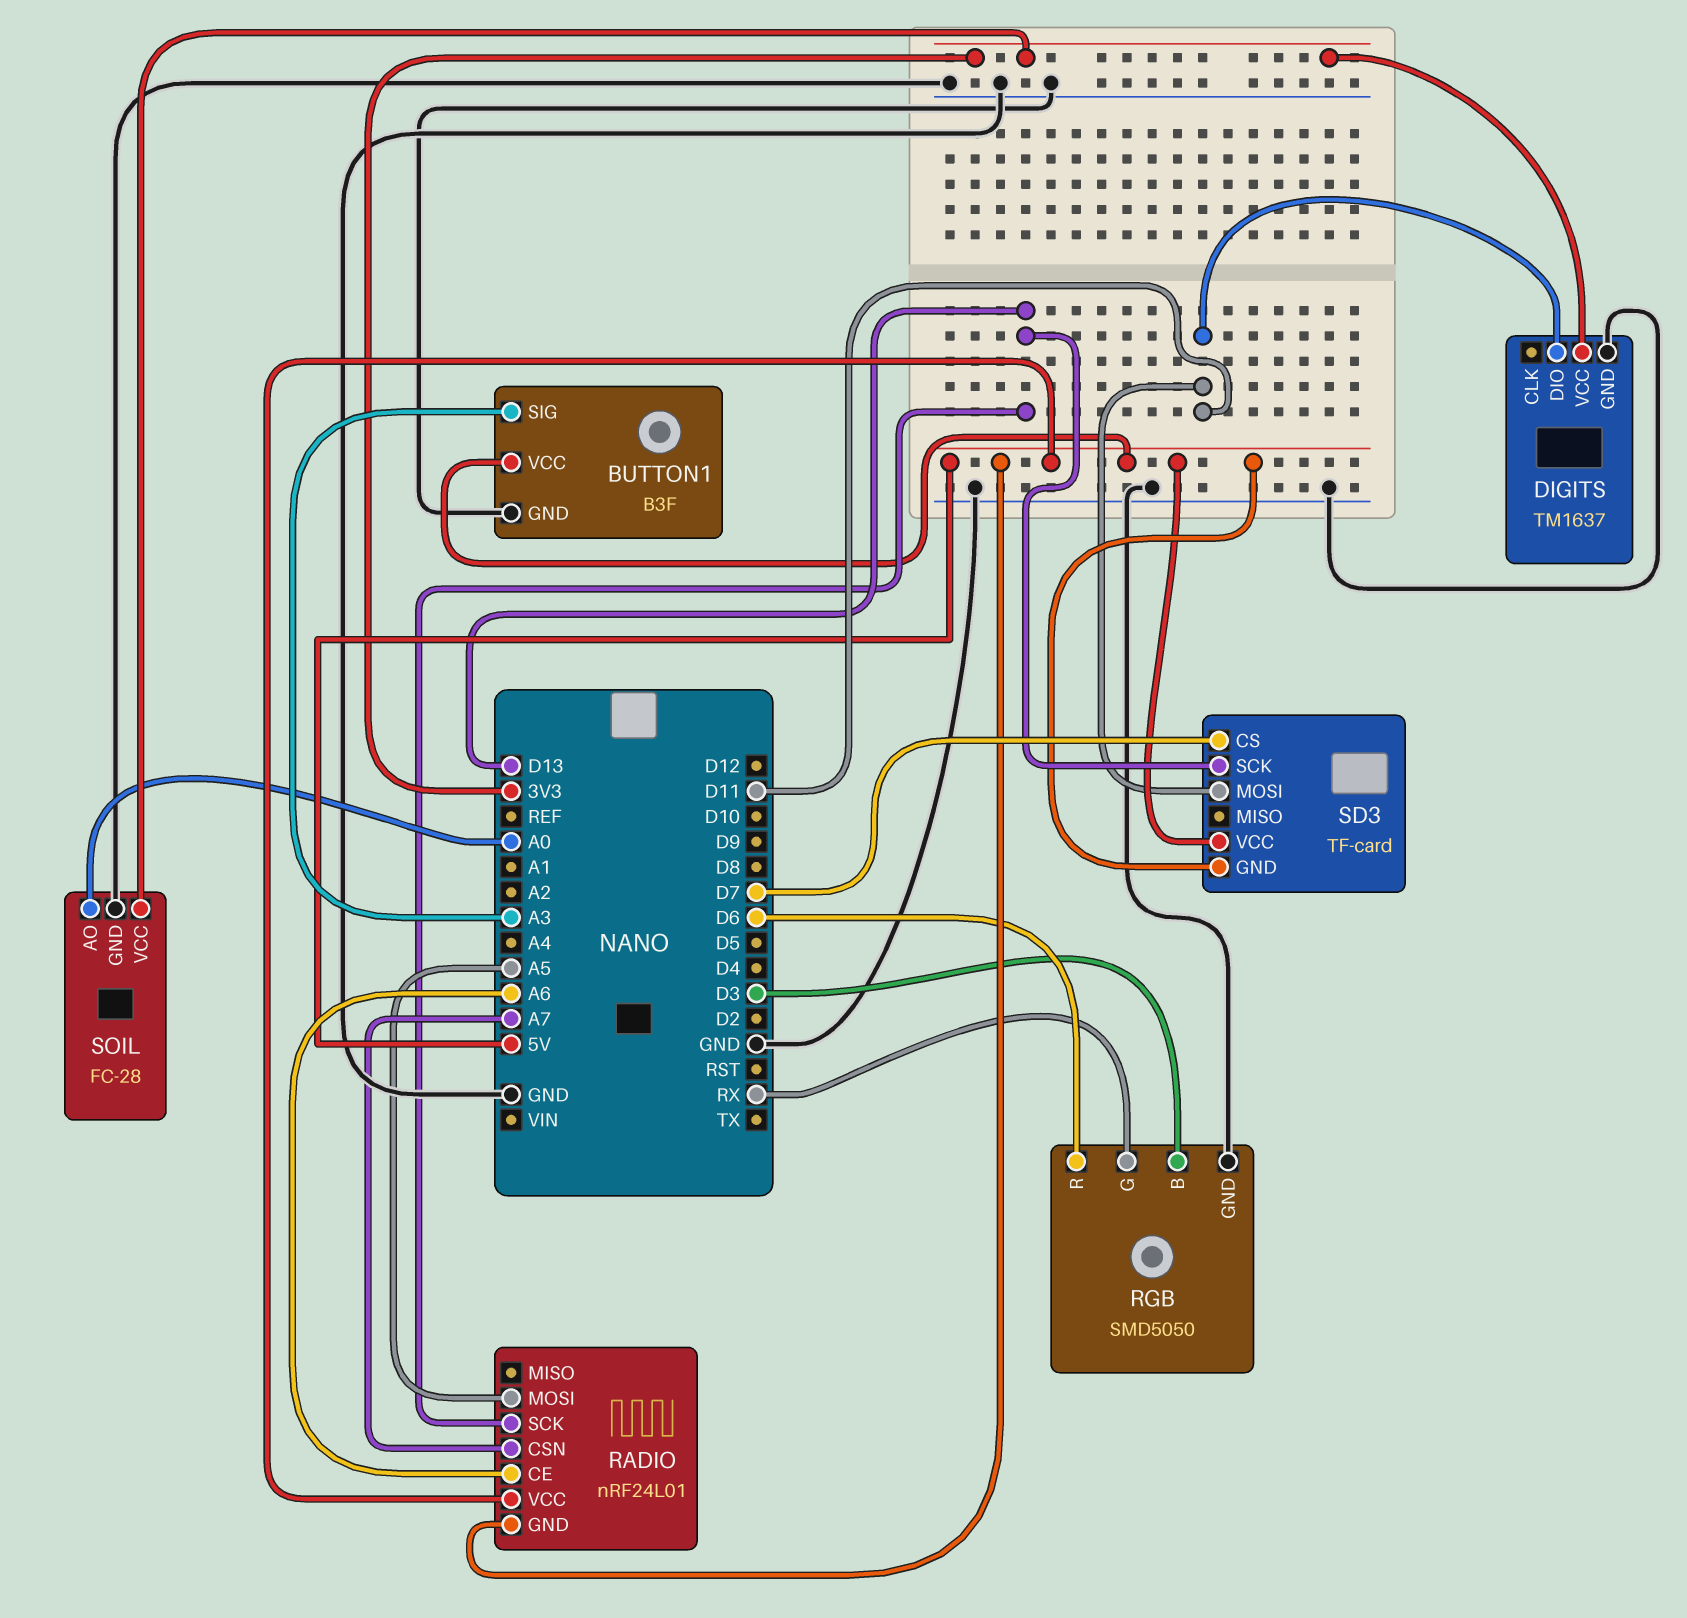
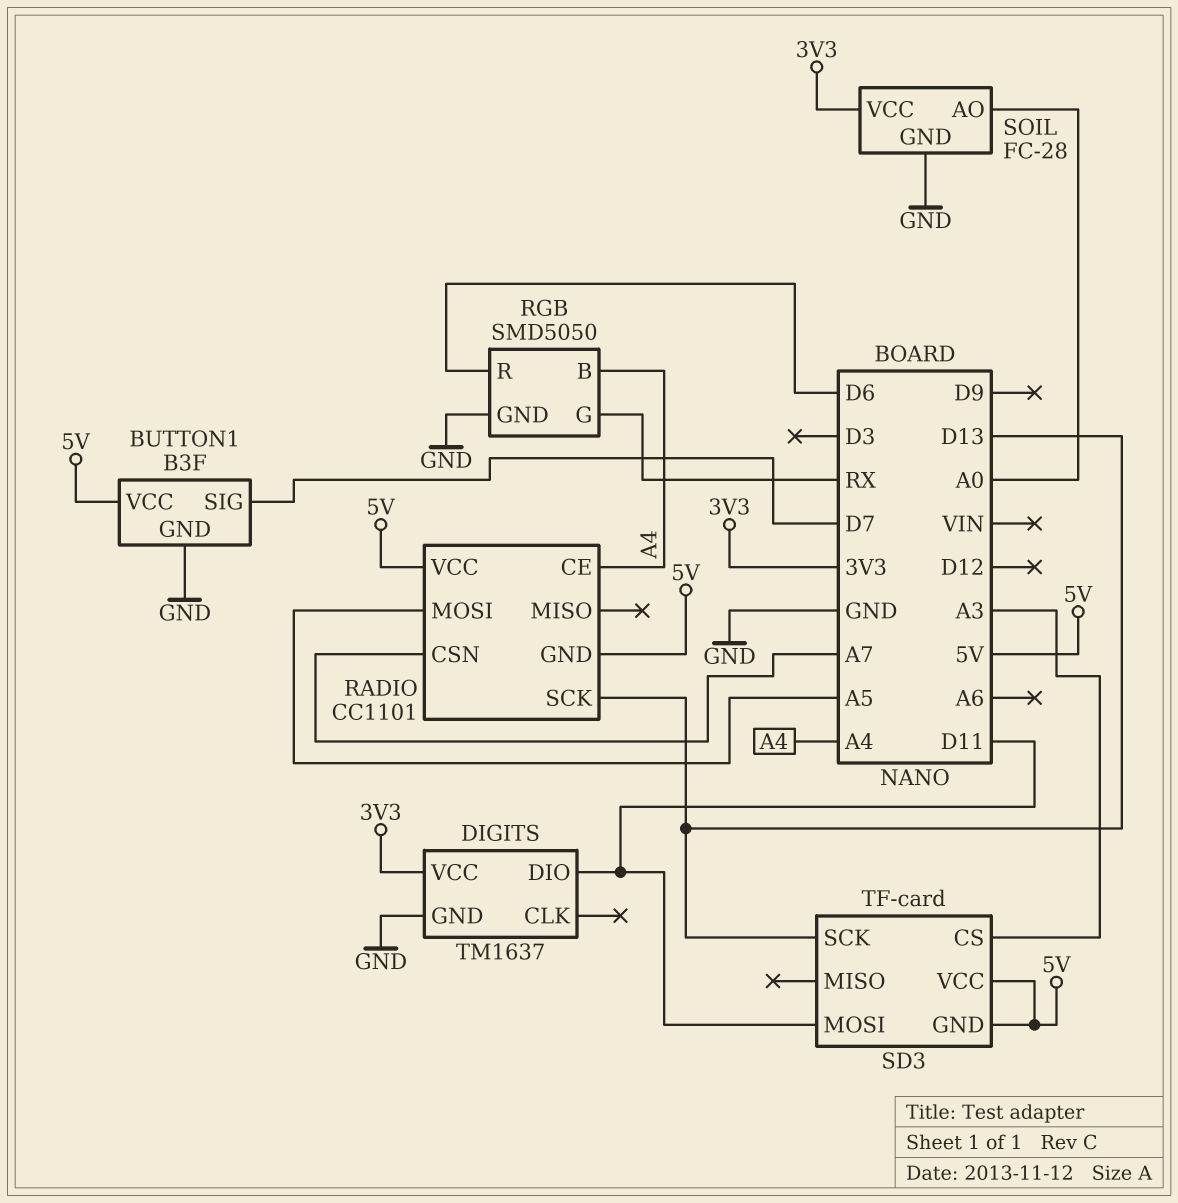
BUTTON1 pin SIG: A3 -> D7
RADIO: nRF24L01 -> CC1101
RADIO pin CE: A6 -> A4
RGB pin B: D3 -> A4
SD3 pin CS: D7 -> A3

